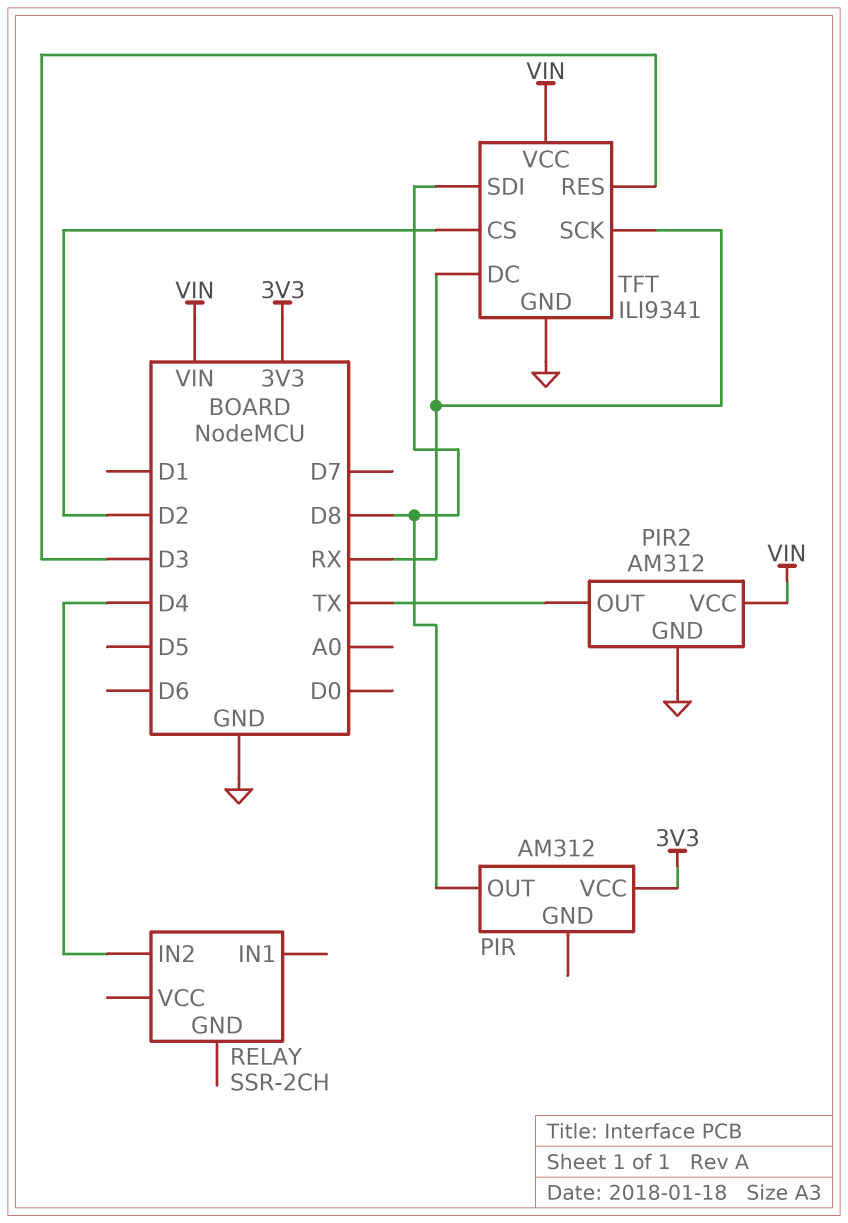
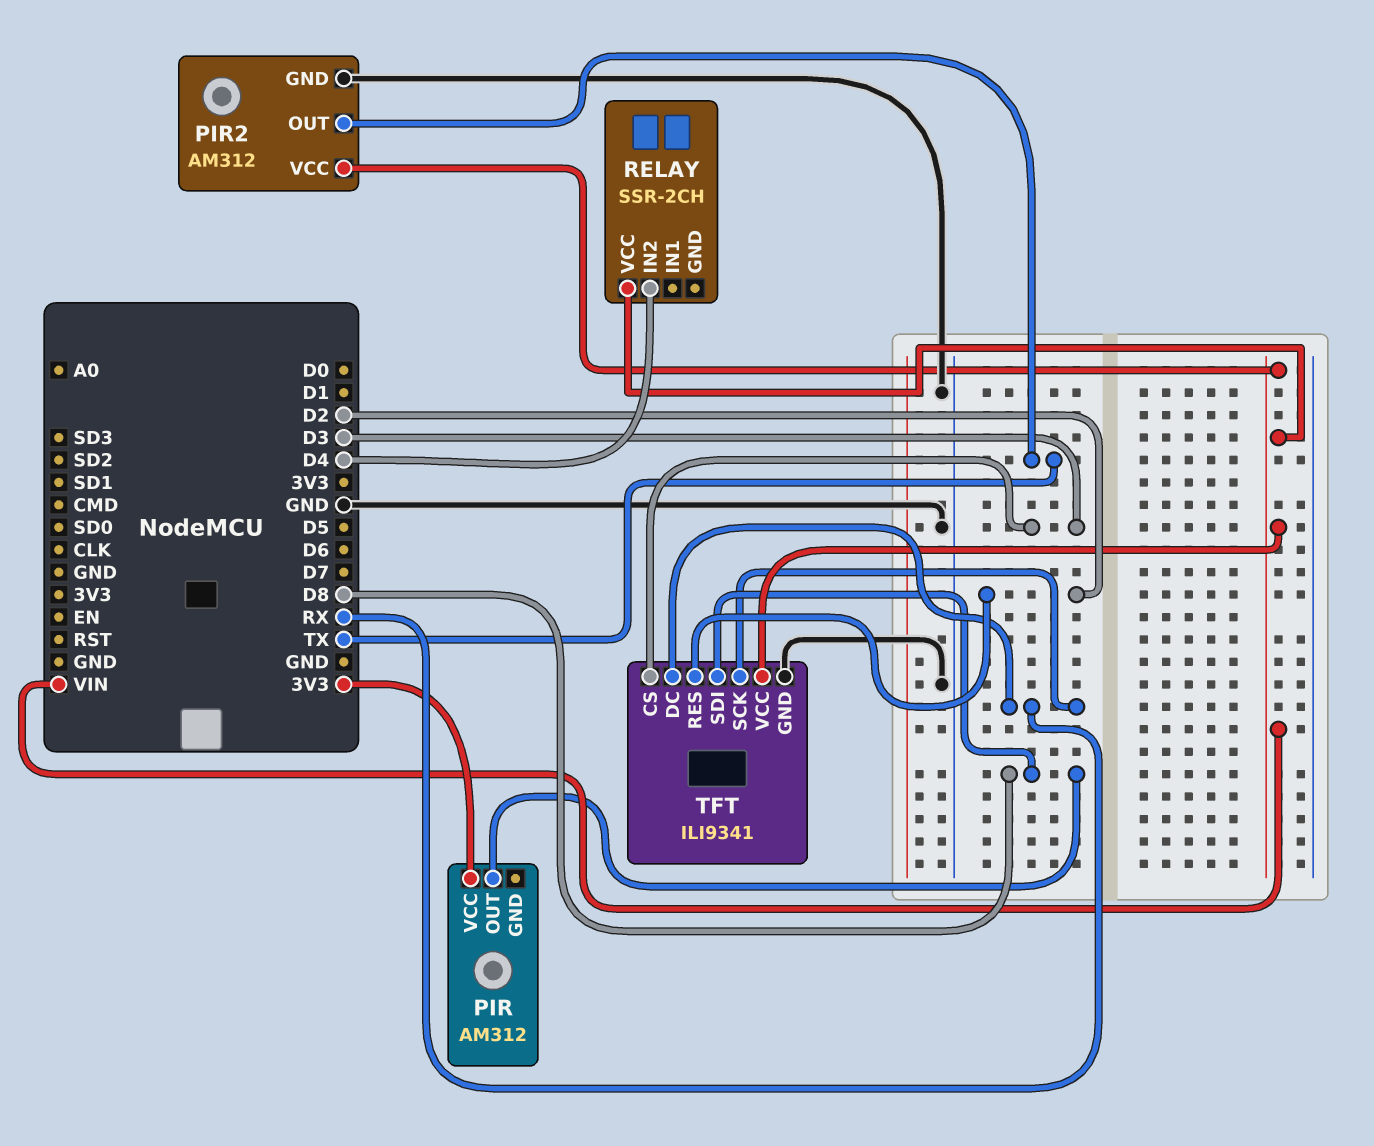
RELAY pin VCC: none -> VIN
TFT pin CS: D2 -> D3
TFT pin RES: D3 -> D2

